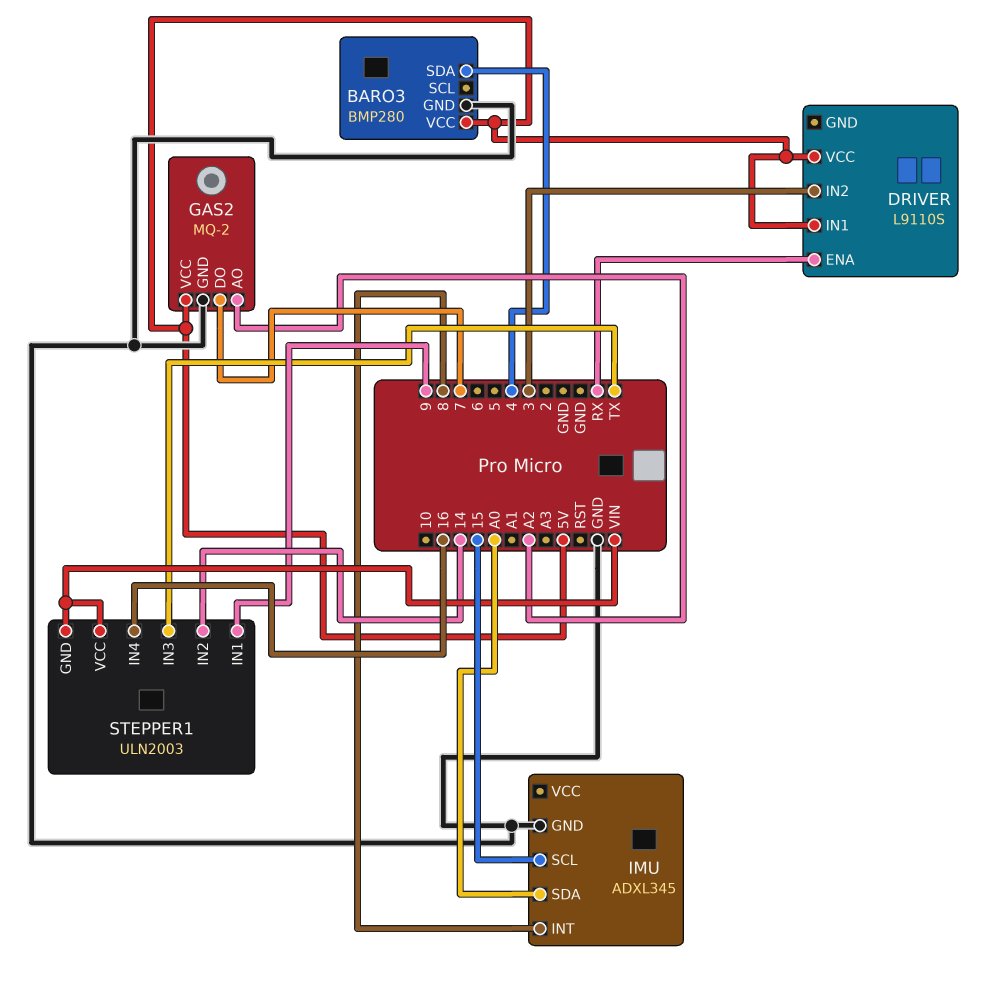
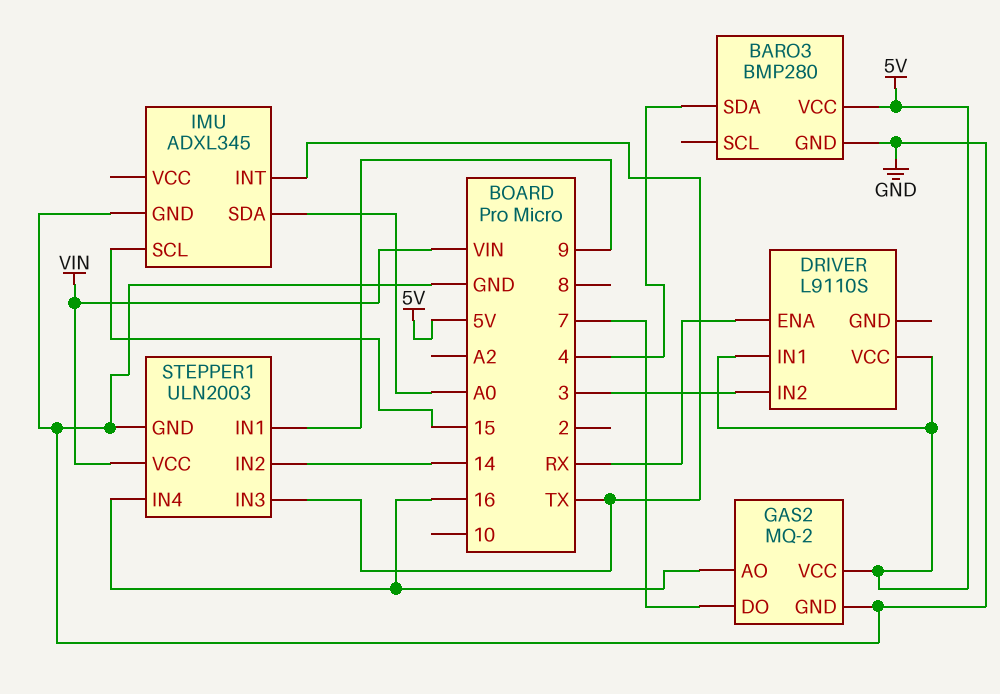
GAS2 pin AO: A2 -> 16
IMU pin INT: 8 -> TX
STEPPER1 pin GND: VIN -> GND

